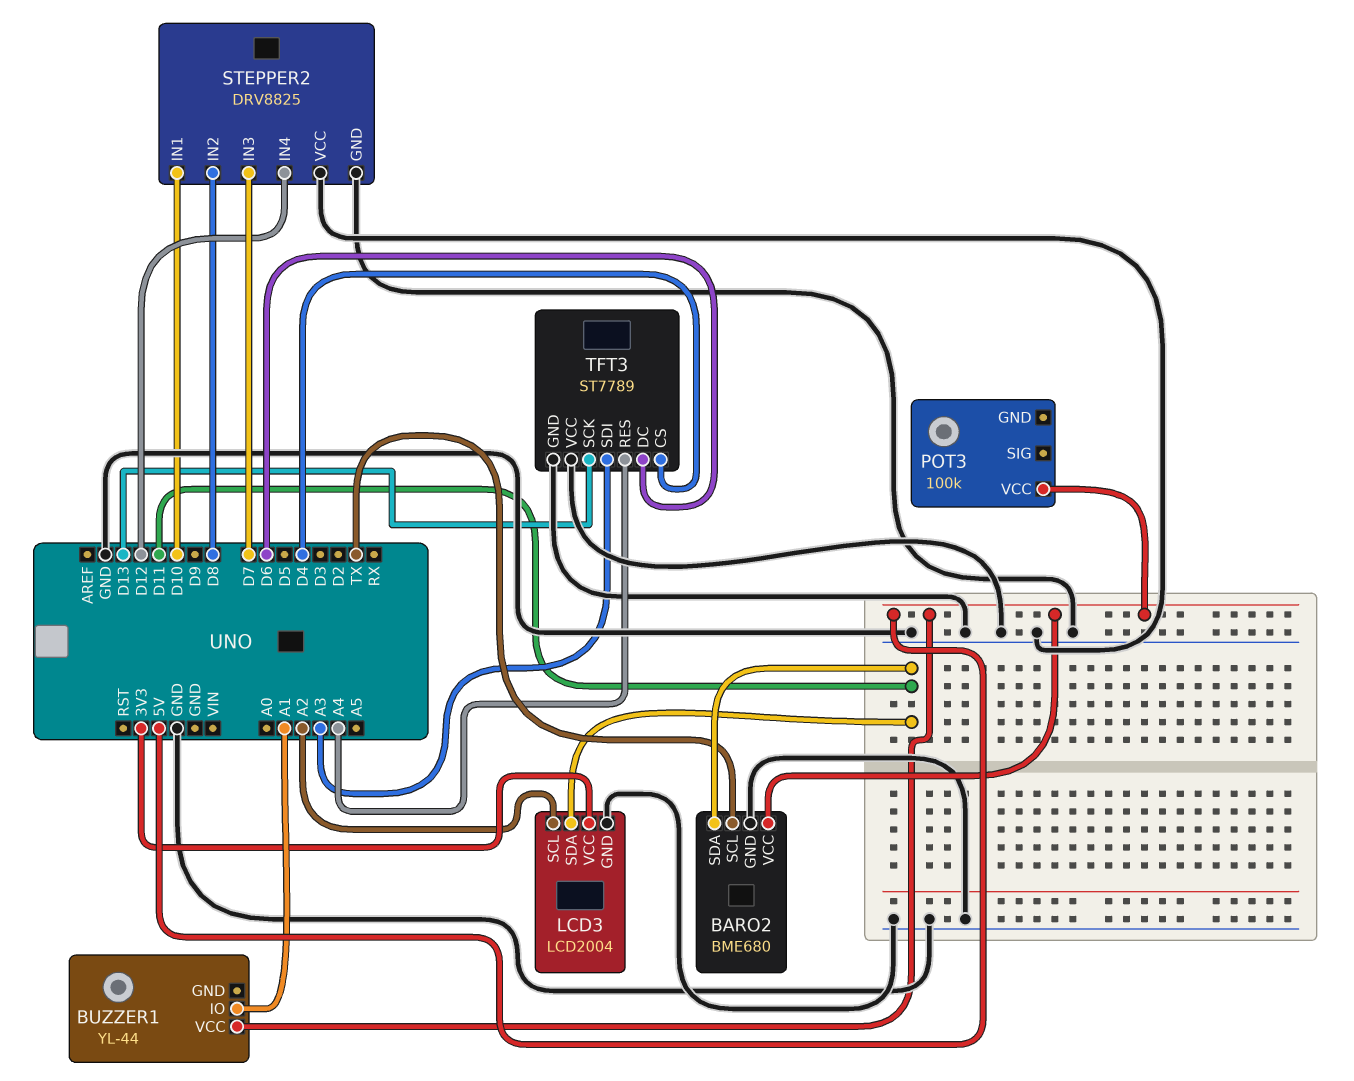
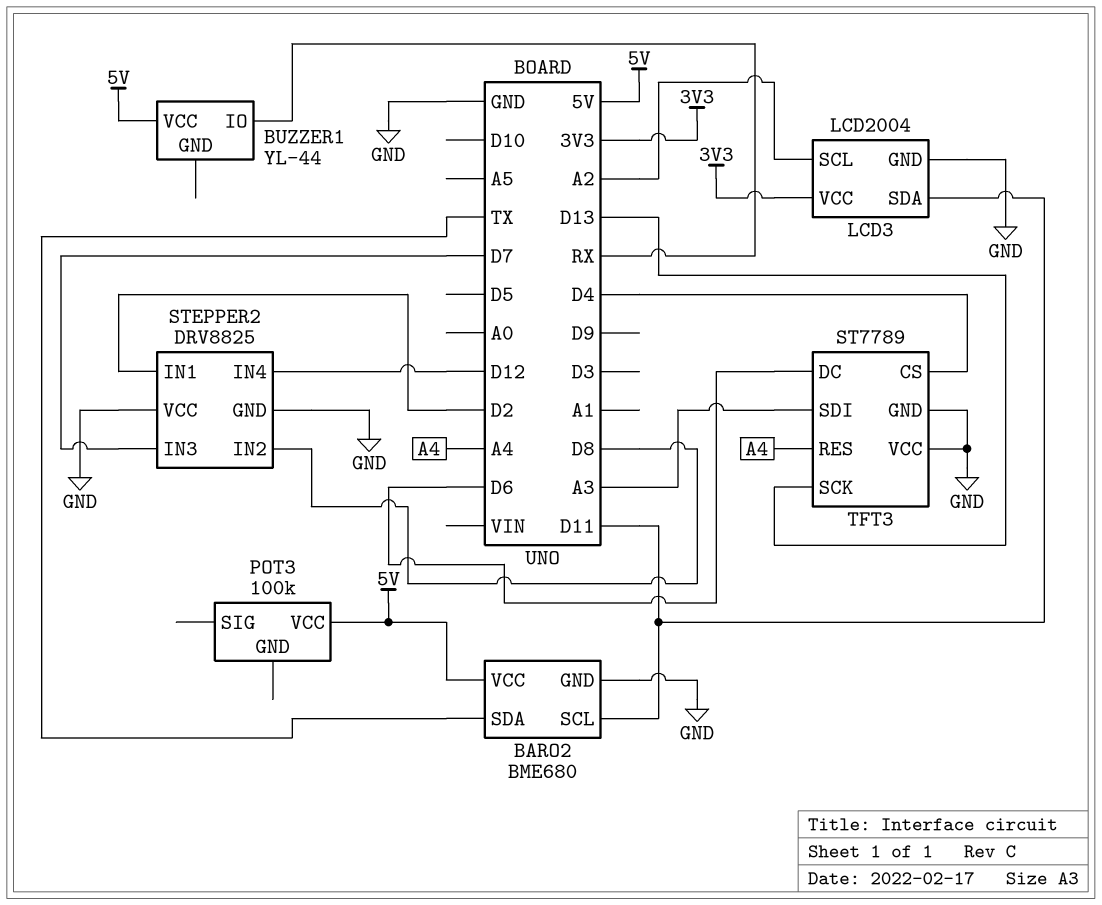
BARO2 pin SCL: TX -> D11
BARO2 pin SDA: D11 -> TX
BUZZER1 pin IO: A1 -> RX
STEPPER2 pin IN1: D10 -> D2

